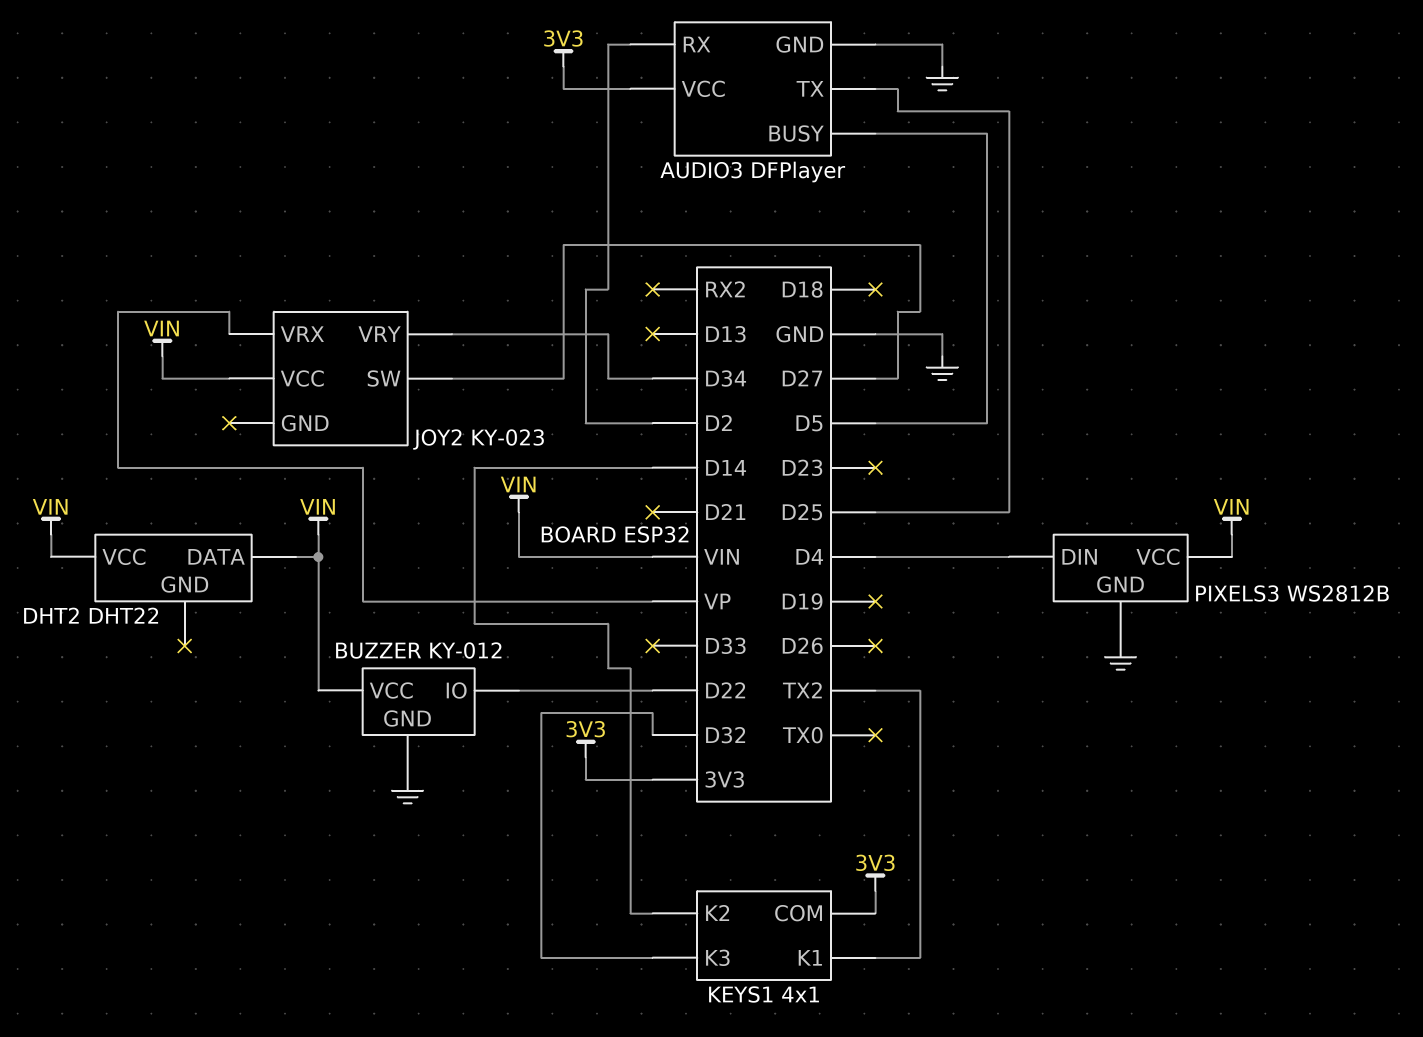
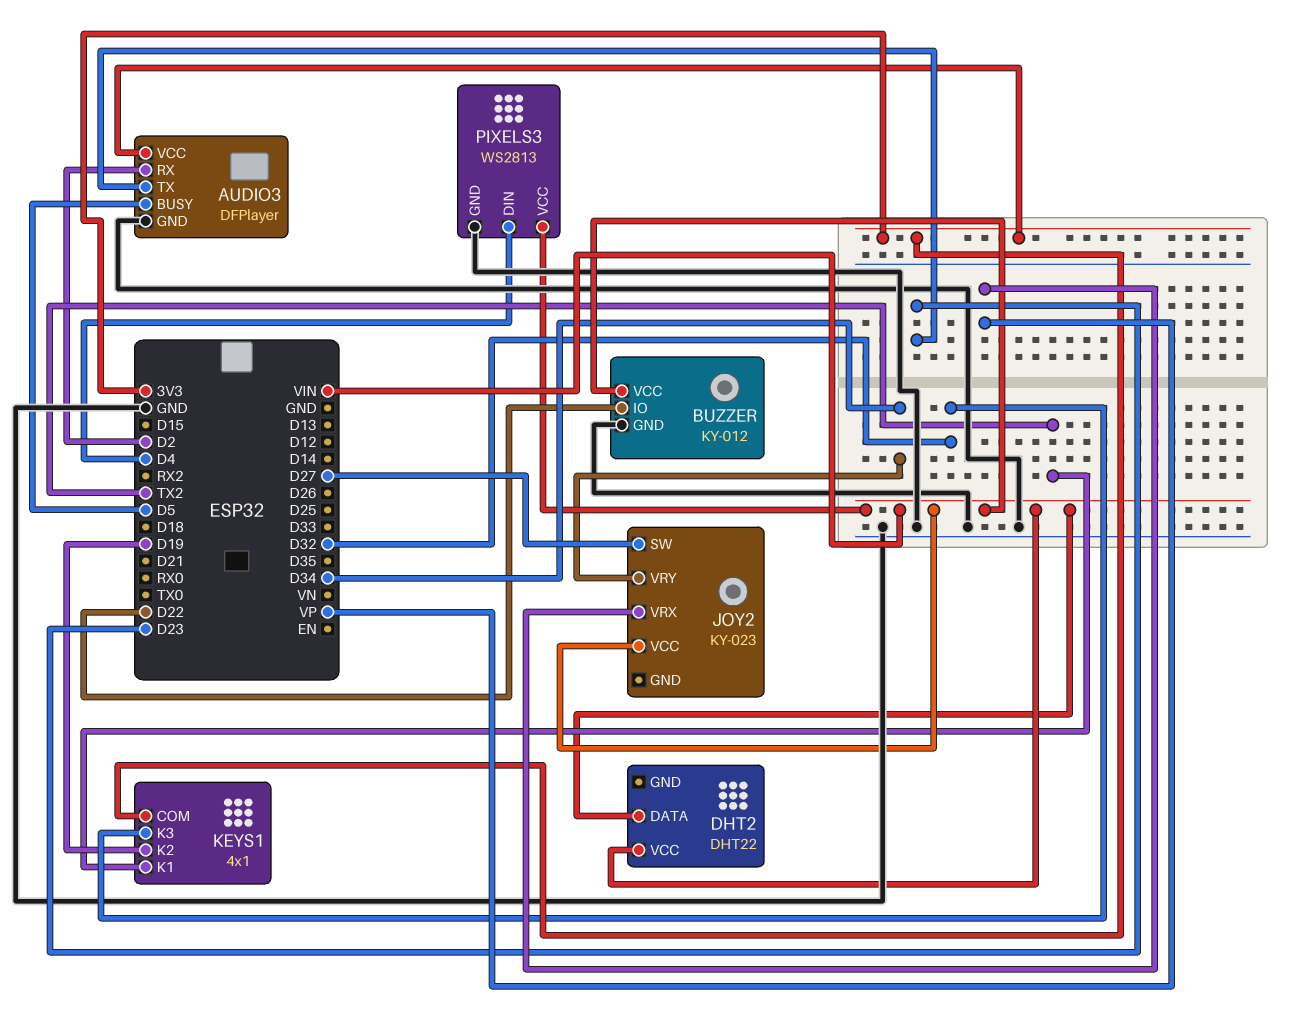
AUDIO3 pin TX: D25 -> D23
KEYS1 pin K2: D14 -> D19
PIXELS3: WS2812B -> WS2813

